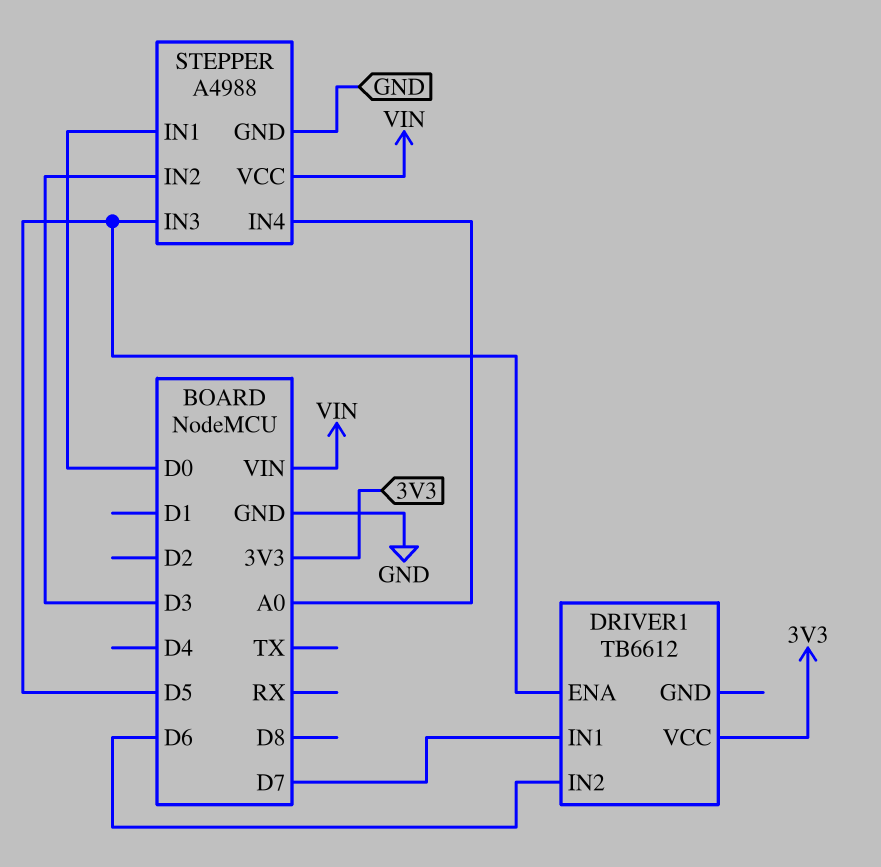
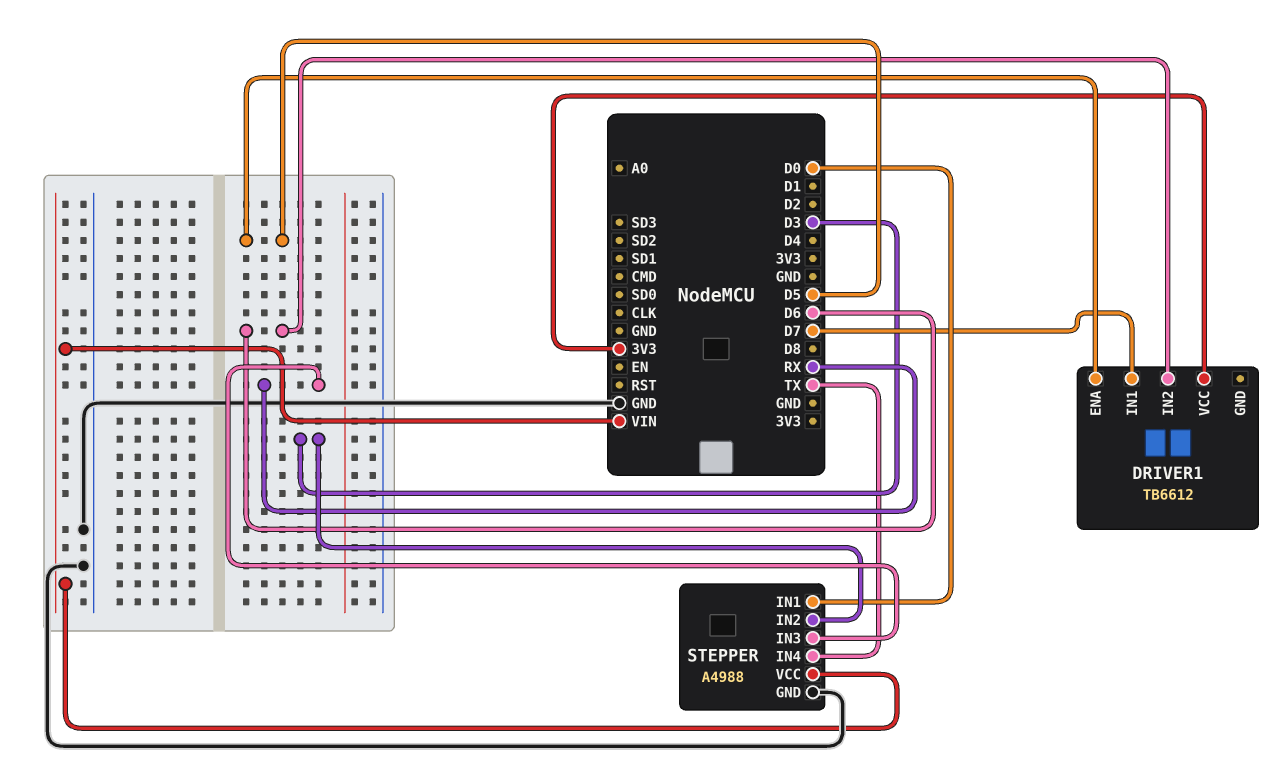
STEPPER pin IN3: D5 -> RX
STEPPER pin IN4: A0 -> TX

